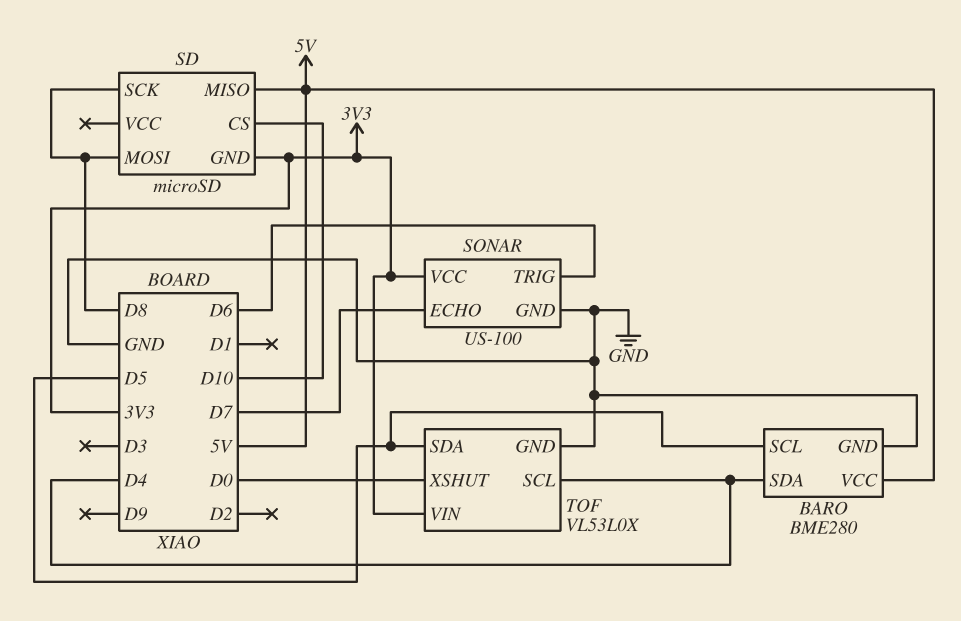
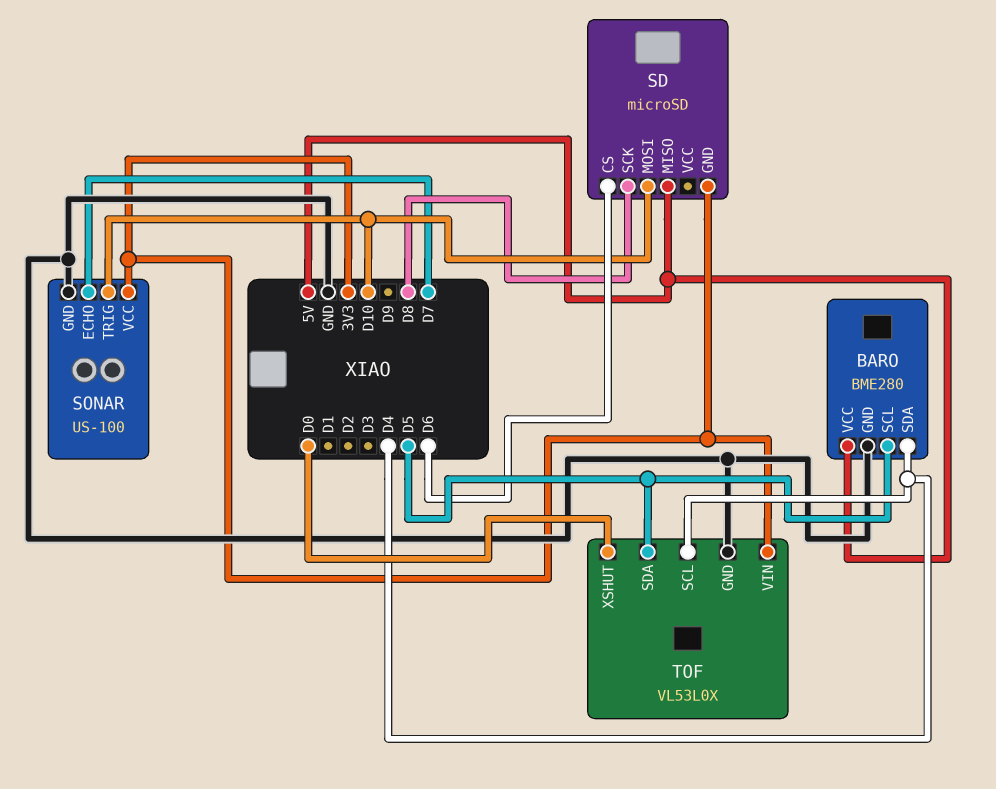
SD pin CS: D10 -> D6
SD pin MOSI: D8 -> D10
SONAR pin TRIG: D6 -> D10

